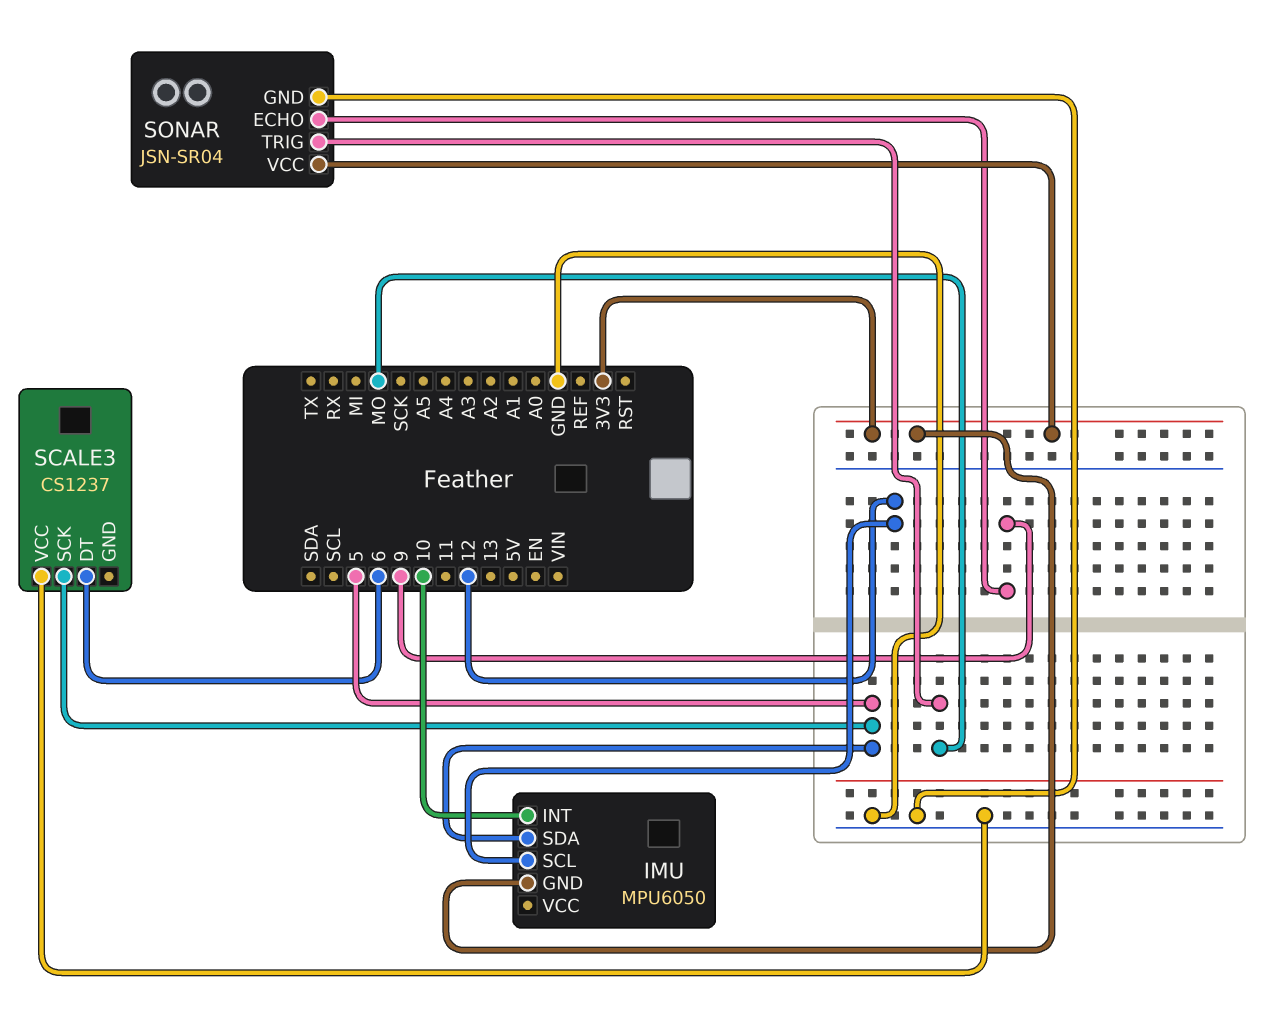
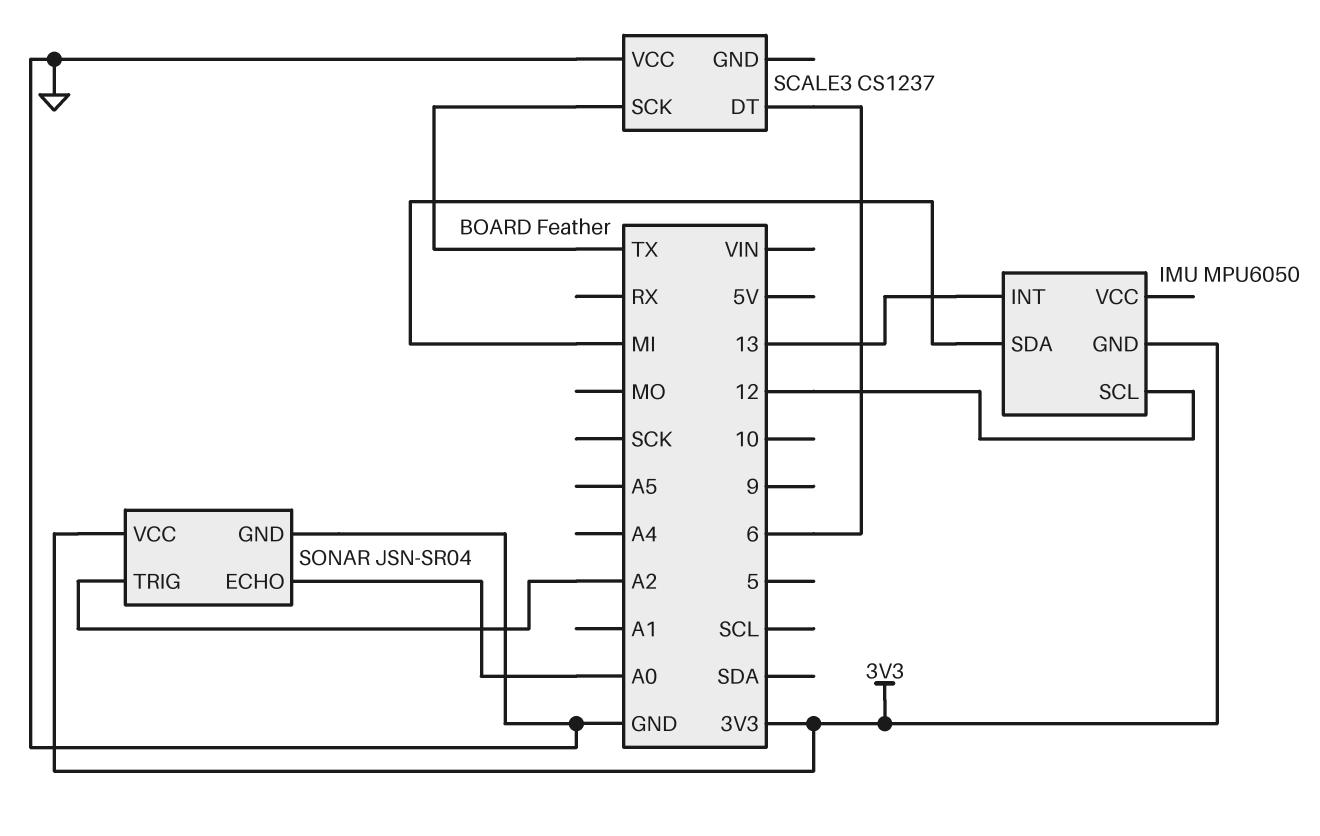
IMU pin INT: 10 -> 13
IMU pin SDA: 5 -> MI
SCALE3 pin SCK: 5 -> TX
SONAR pin ECHO: 9 -> A0
SONAR pin TRIG: MO -> A2

